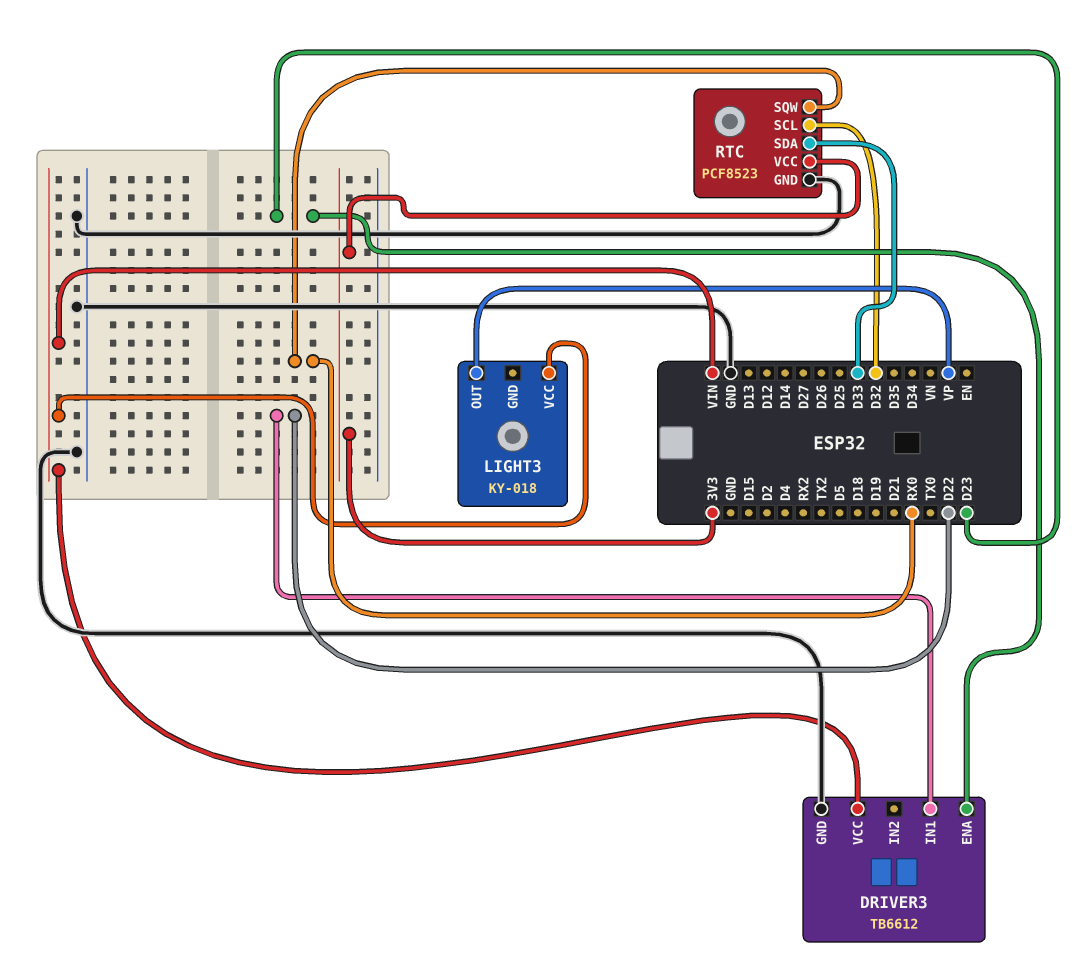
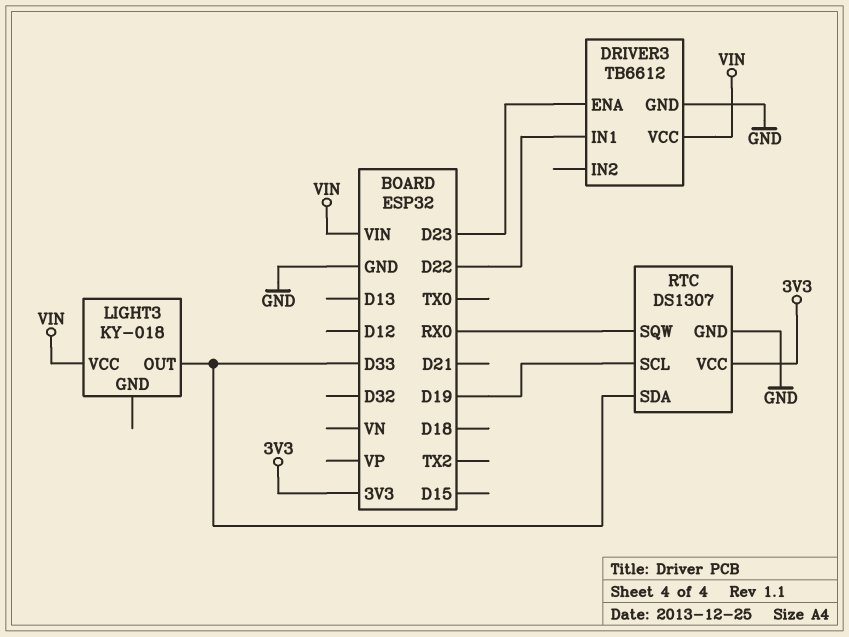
LIGHT3 pin OUT: VP -> D33
RTC: PCF8523 -> DS1307
RTC pin SCL: D32 -> D19

